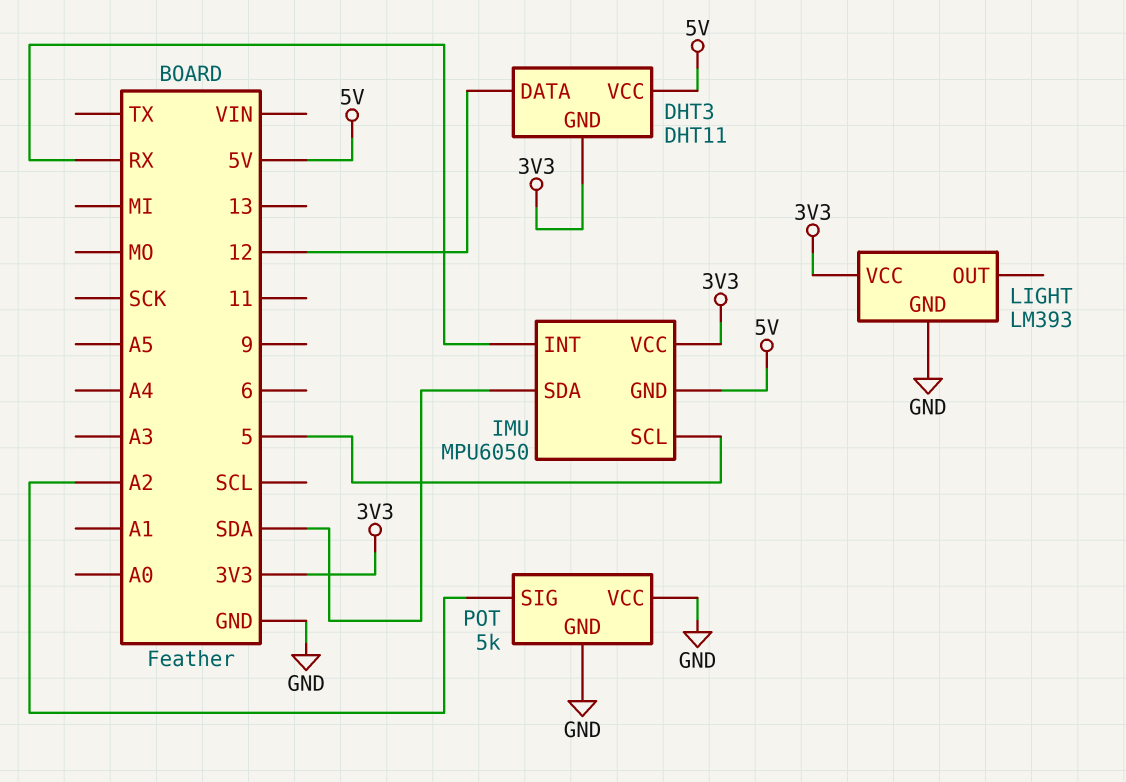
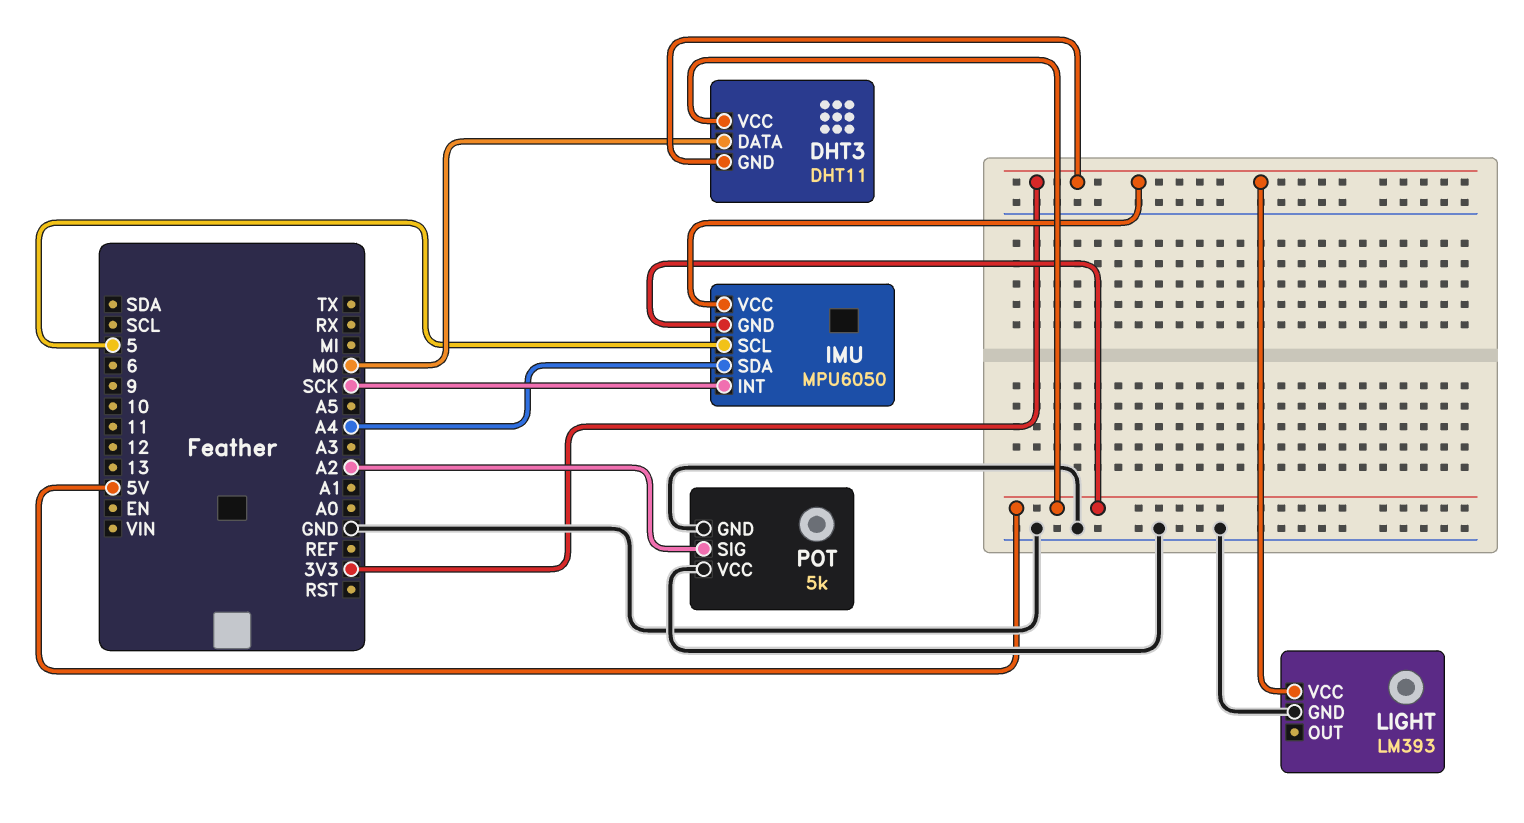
DHT3 pin DATA: 12 -> MO
IMU pin INT: RX -> SCK
IMU pin SDA: SDA -> A4

